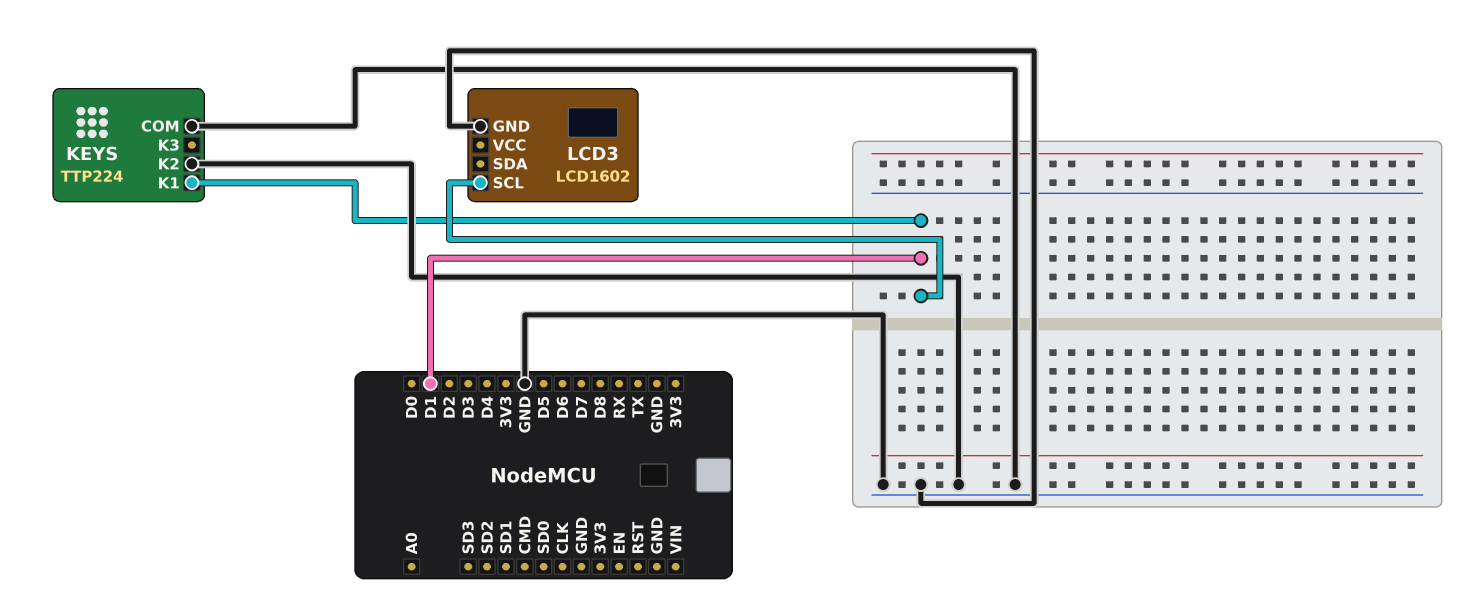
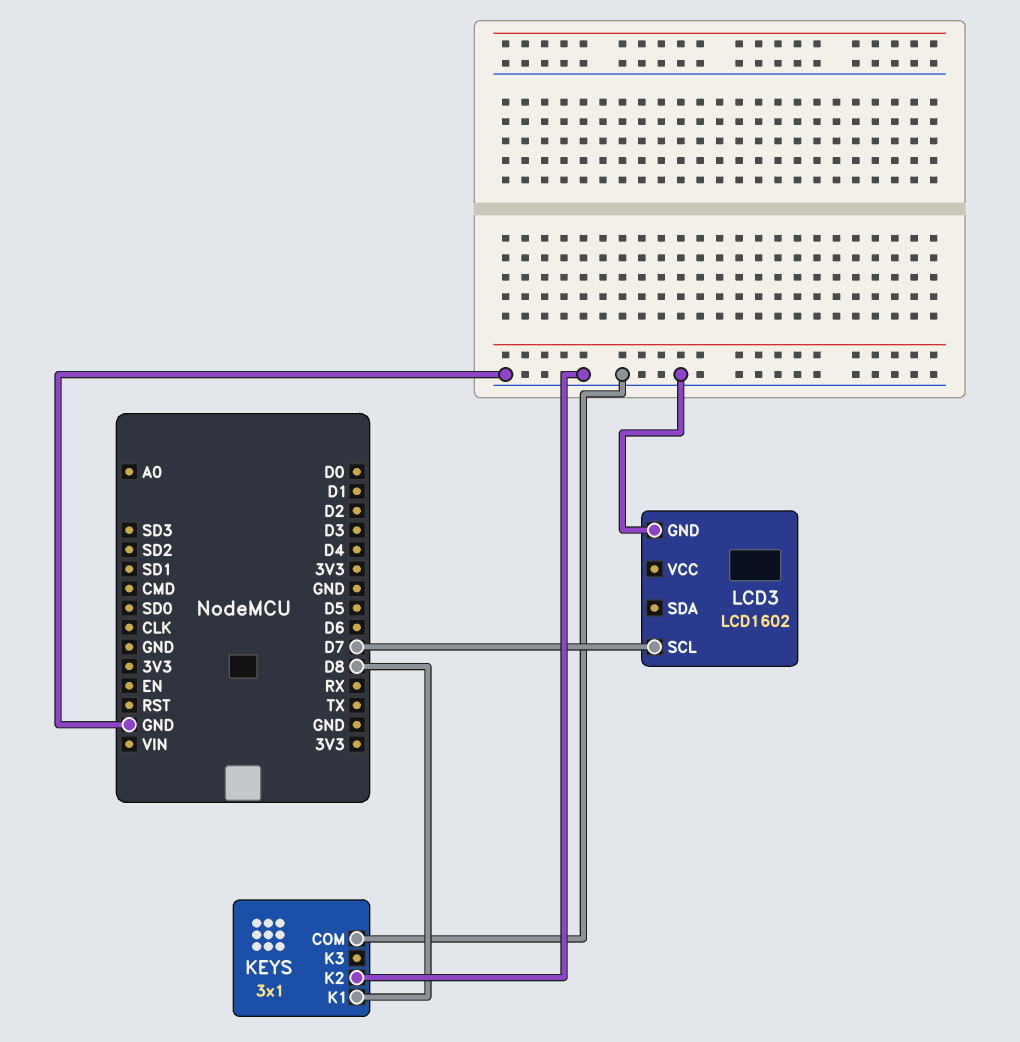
KEYS: TTP224 -> 3x1
KEYS pin K1: D1 -> D8
LCD3 pin SCL: D1 -> D7

